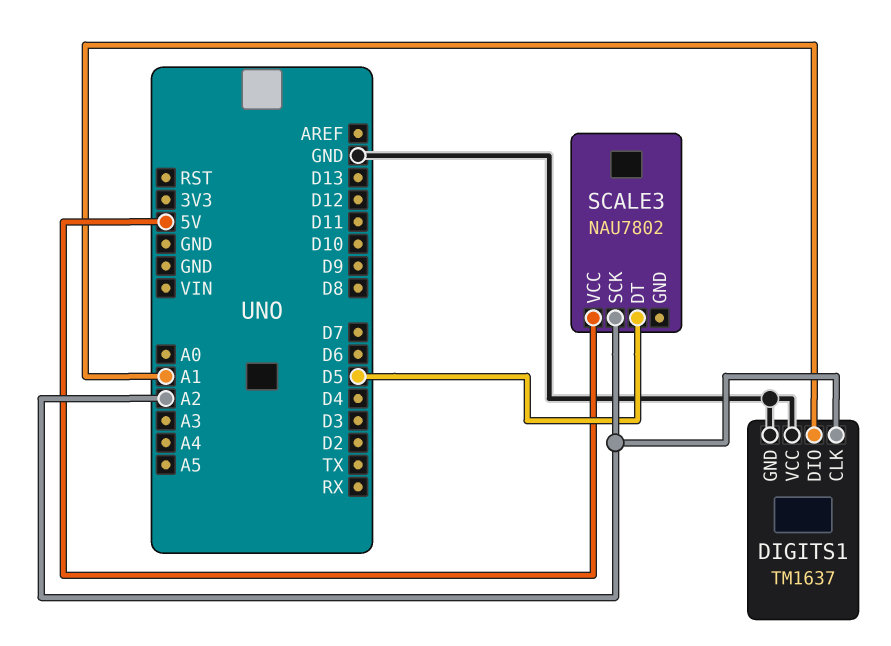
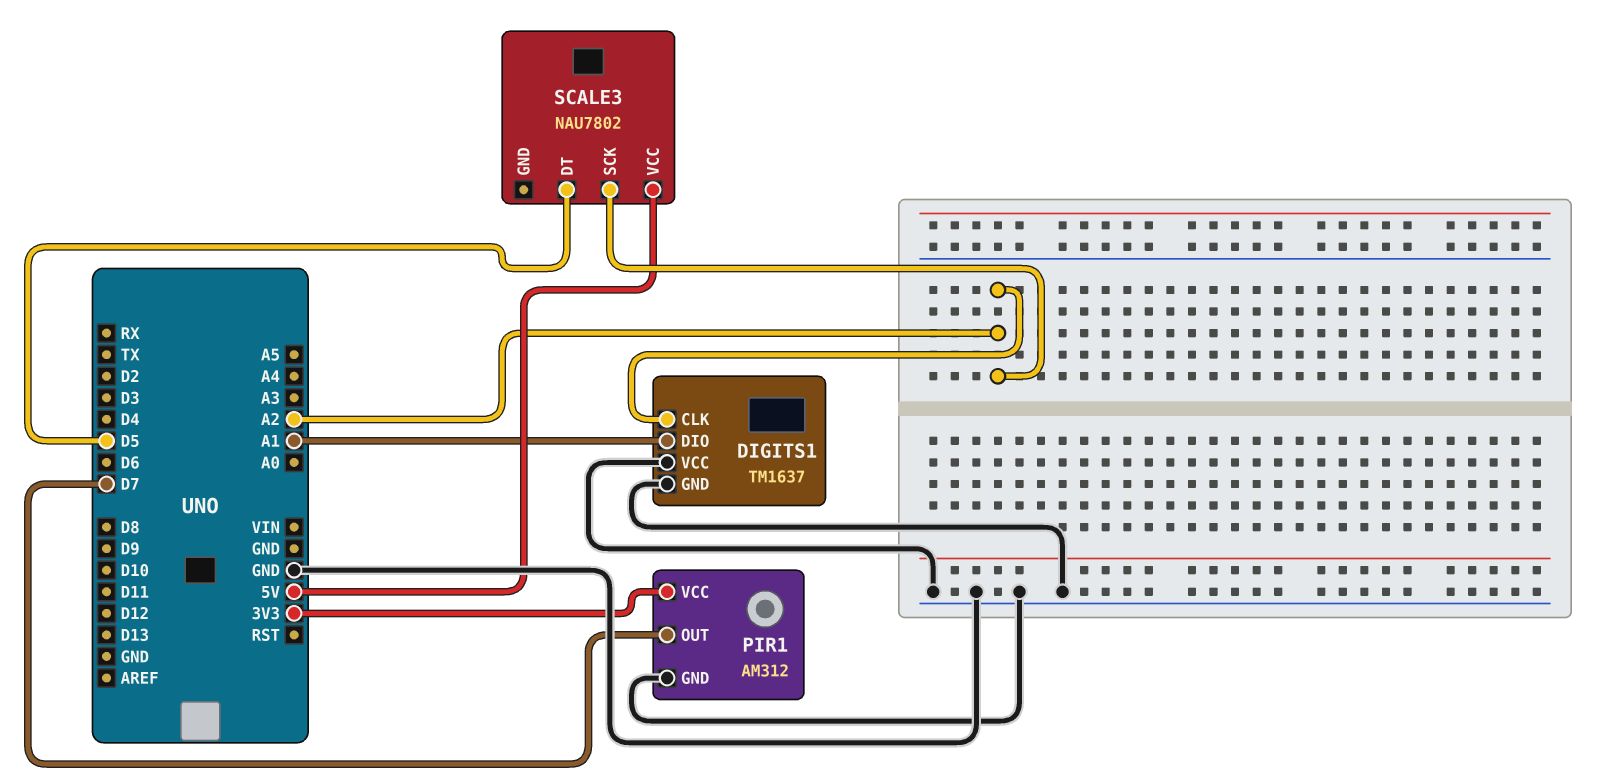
PIR1: none -> AM312
PIR1 pin GND: none -> GND
PIR1 pin OUT: none -> D7
PIR1 pin VCC: none -> 3V3

